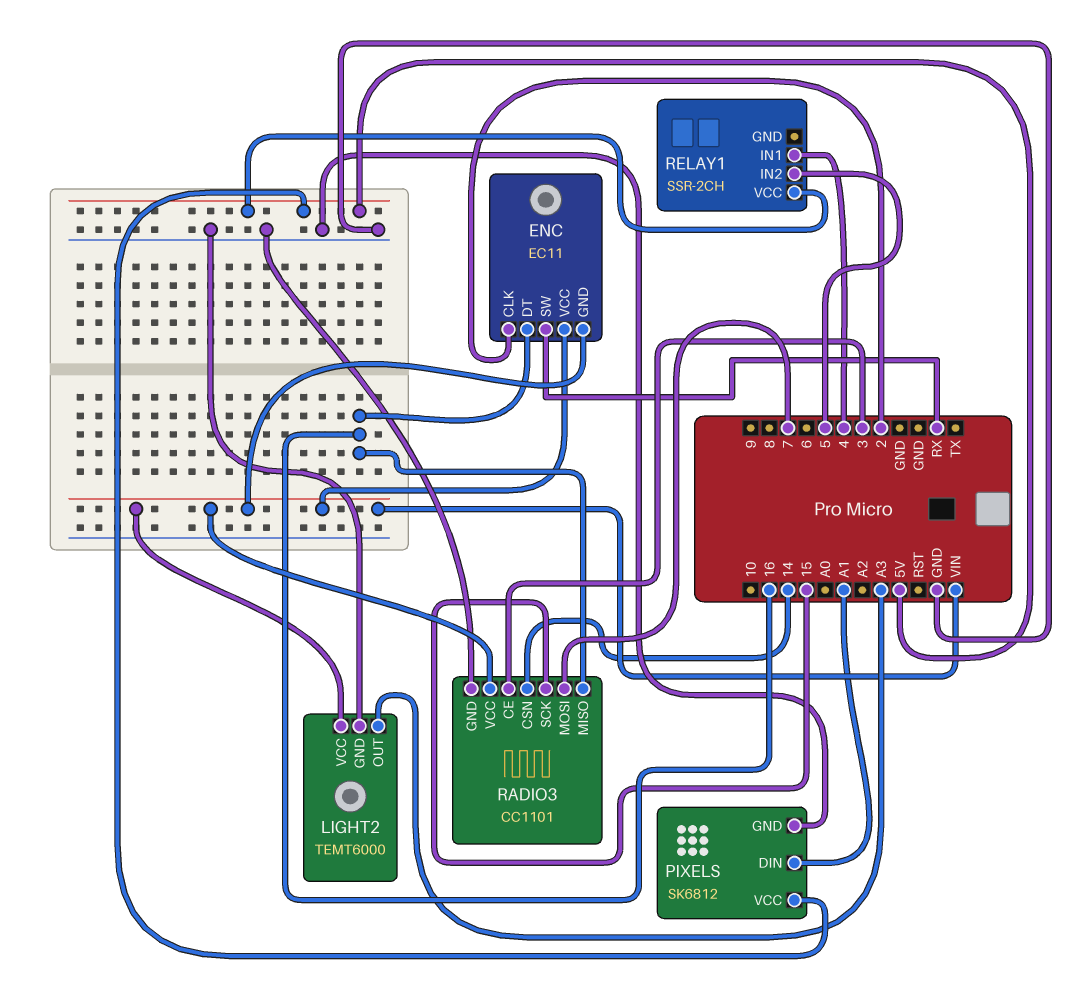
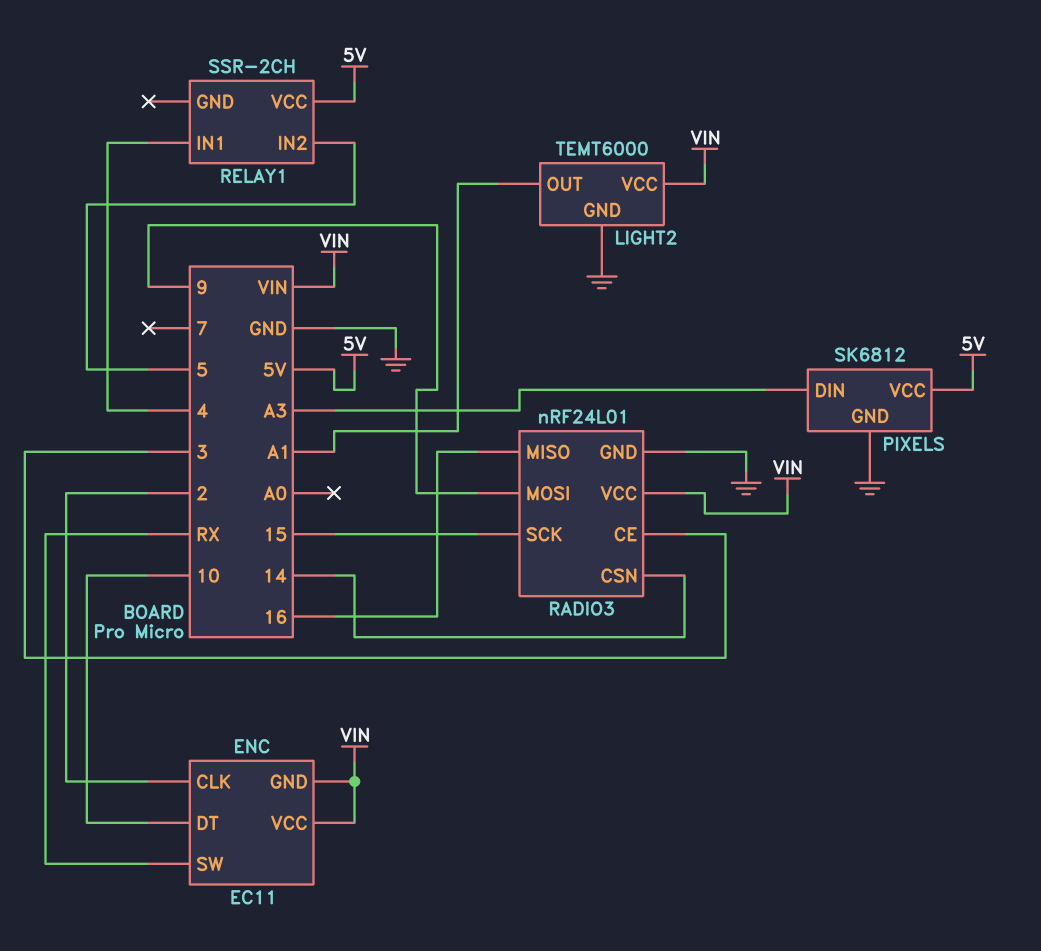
ENC pin DT: 16 -> 10
LIGHT2 pin OUT: A3 -> A1
PIXELS pin DIN: A1 -> A3
RADIO3: CC1101 -> nRF24L01
RADIO3 pin MOSI: 7 -> 9

